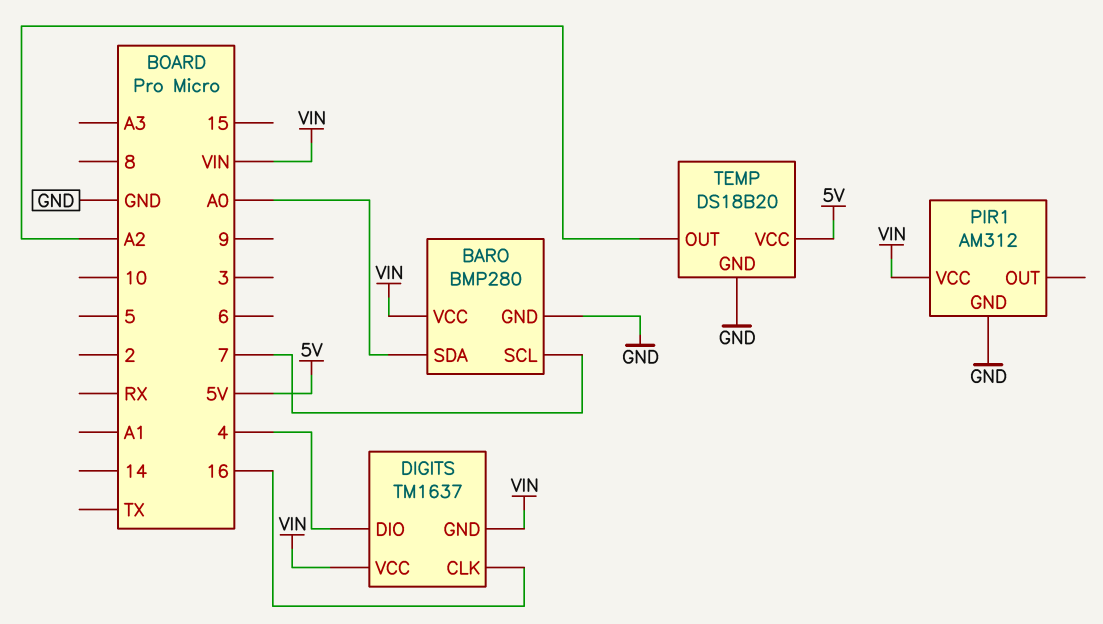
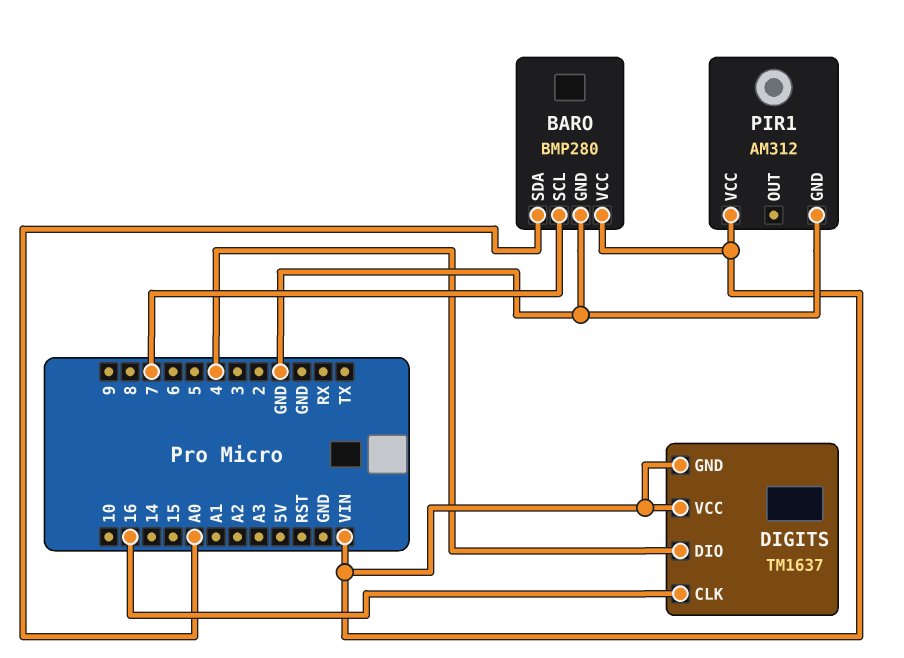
TEMP: DS18B20 -> none
TEMP pin GND: GND -> none
TEMP pin OUT: A2 -> none
TEMP pin VCC: 5V -> none

